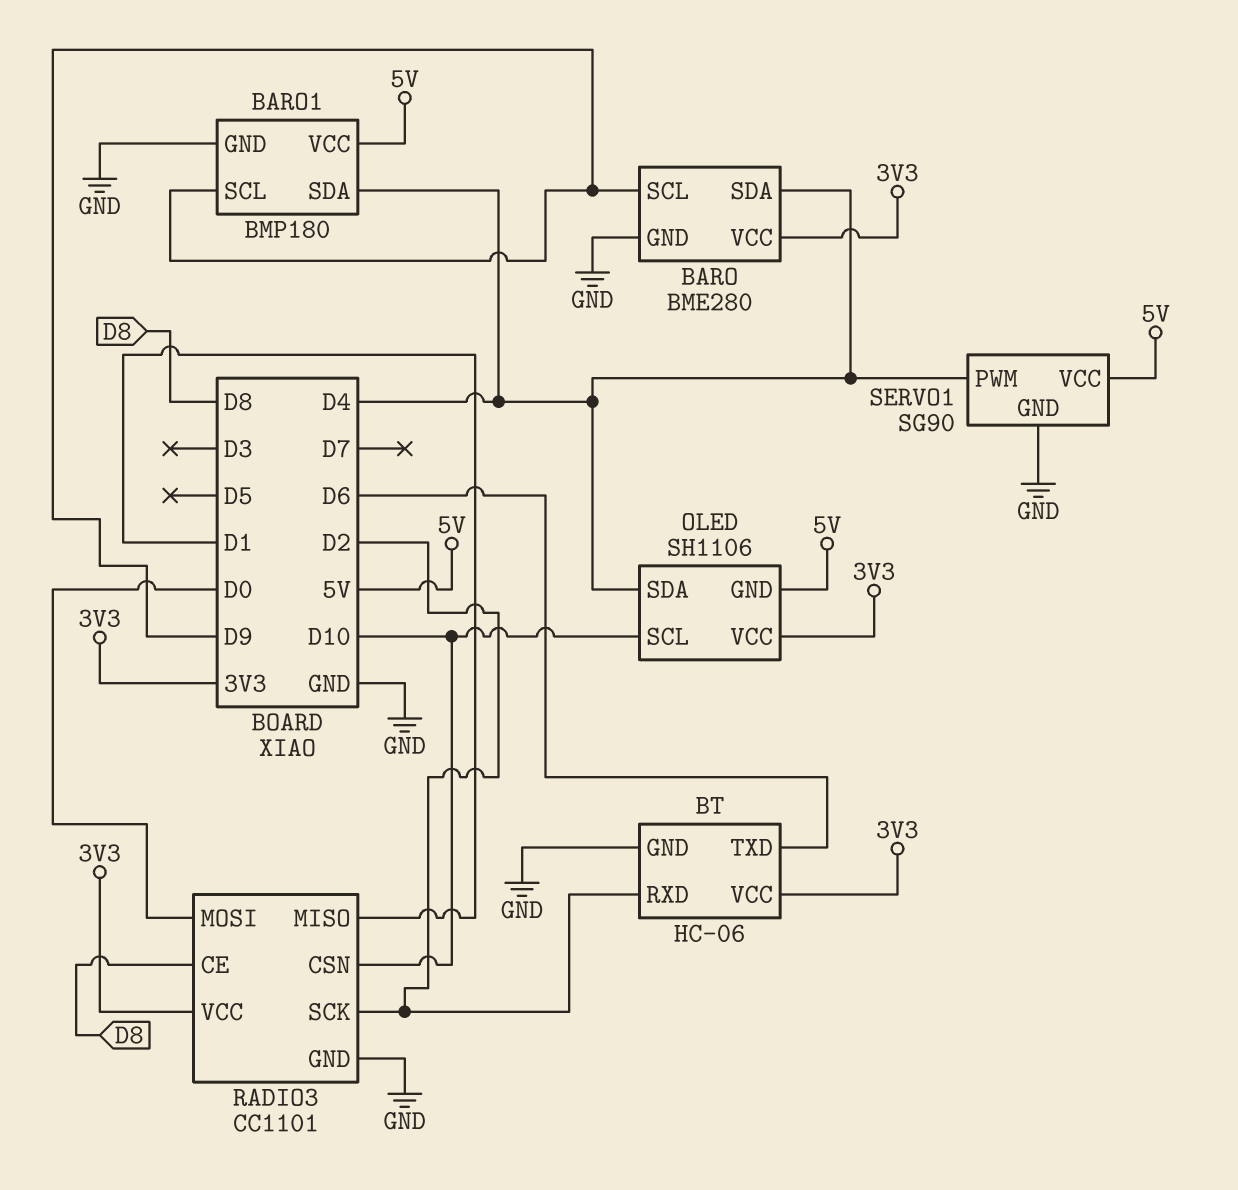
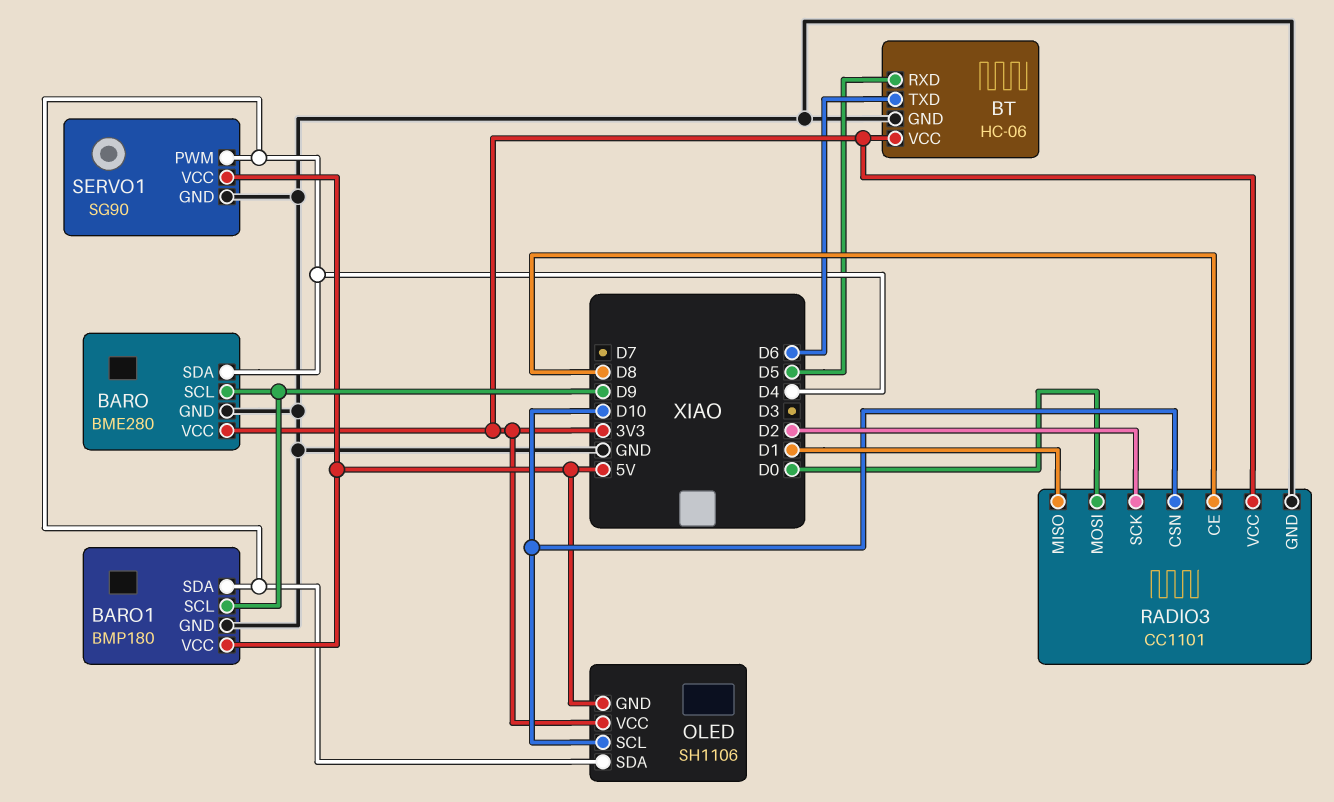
BT pin RXD: D2 -> D5

